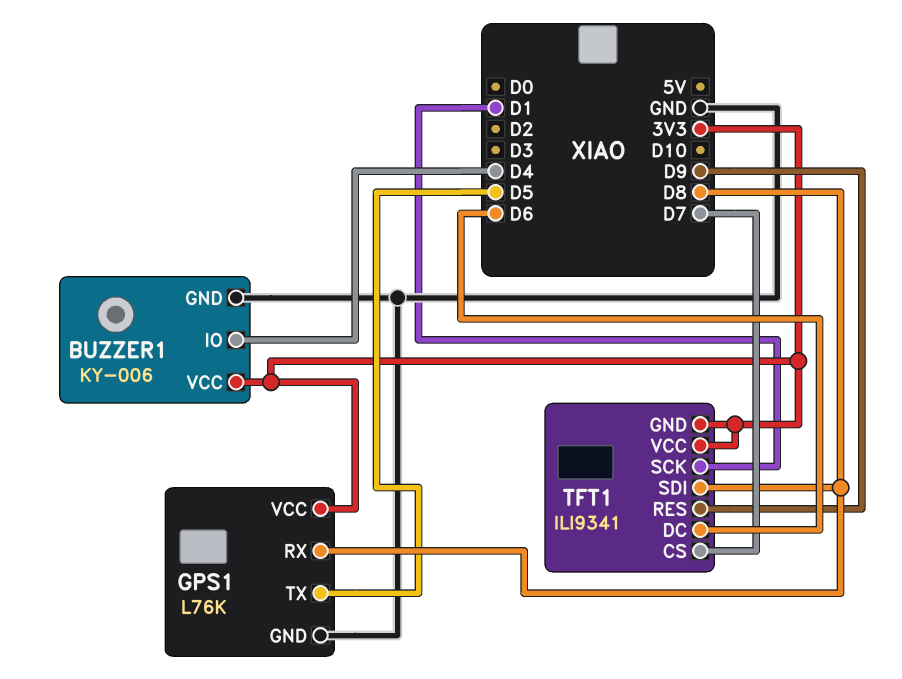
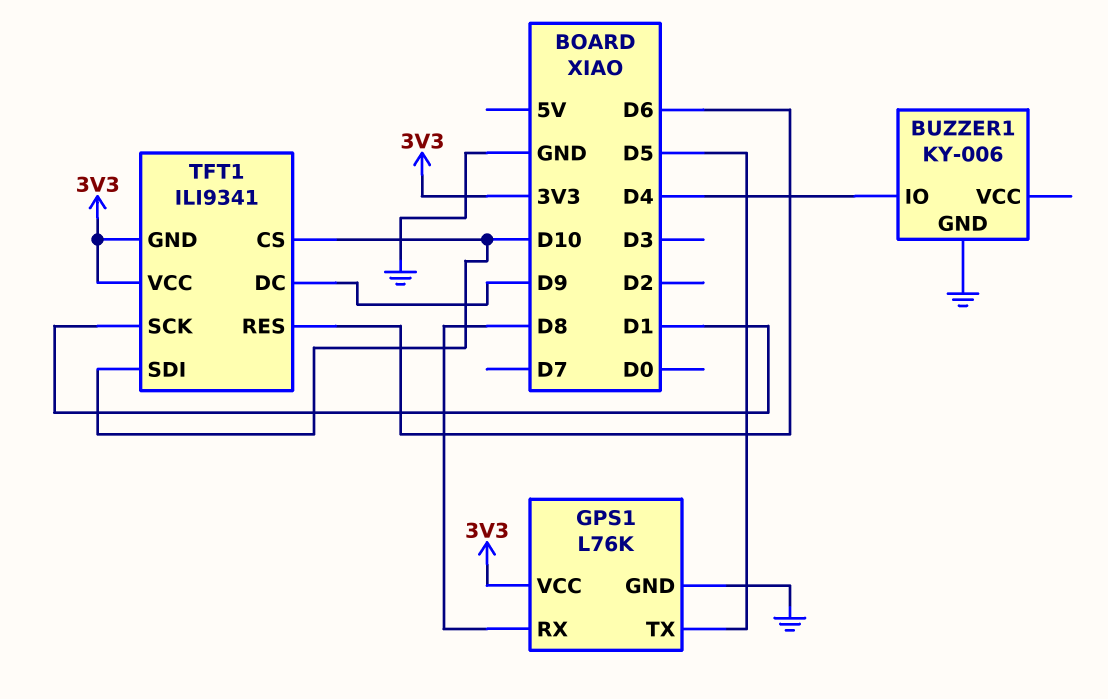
BUZZER1 pin VCC: 3V3 -> none
TFT1 pin CS: D7 -> D10
TFT1 pin DC: D6 -> D9
TFT1 pin RES: D9 -> D6
TFT1 pin SDI: D8 -> D10

